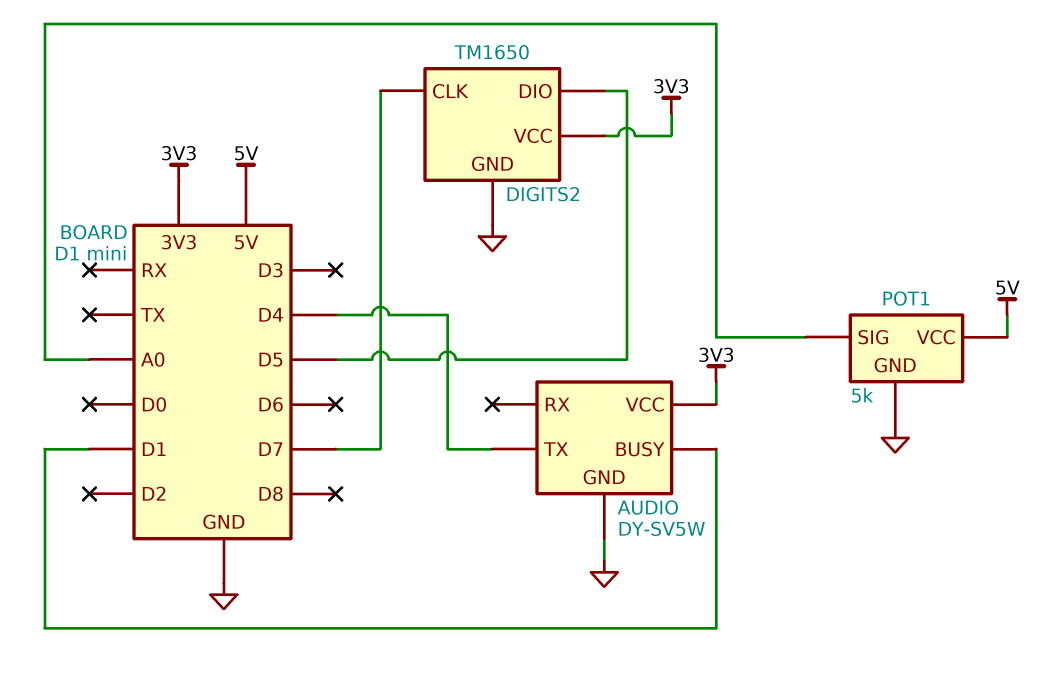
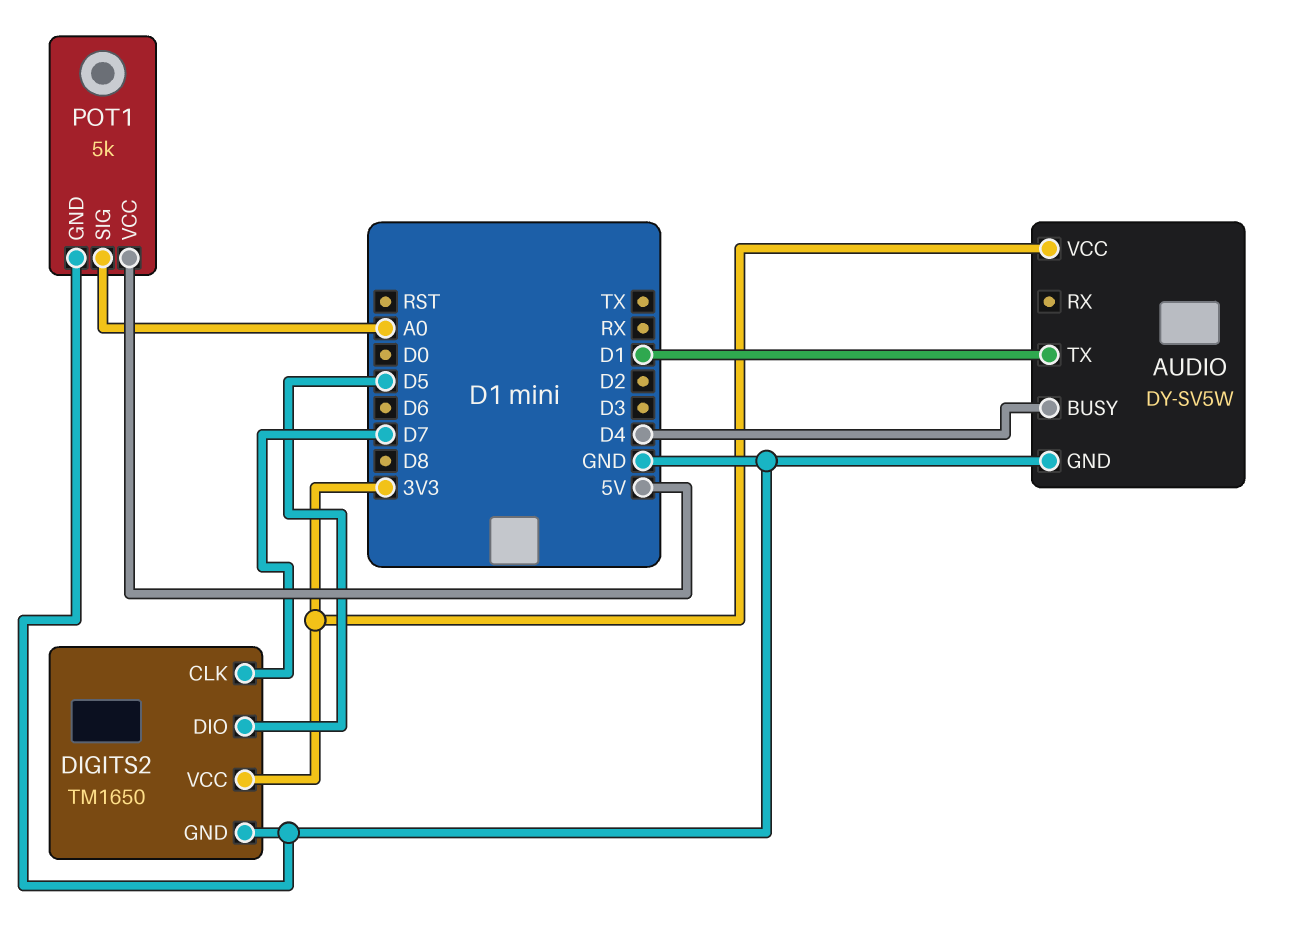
AUDIO pin BUSY: D1 -> D4
AUDIO pin TX: D4 -> D1

